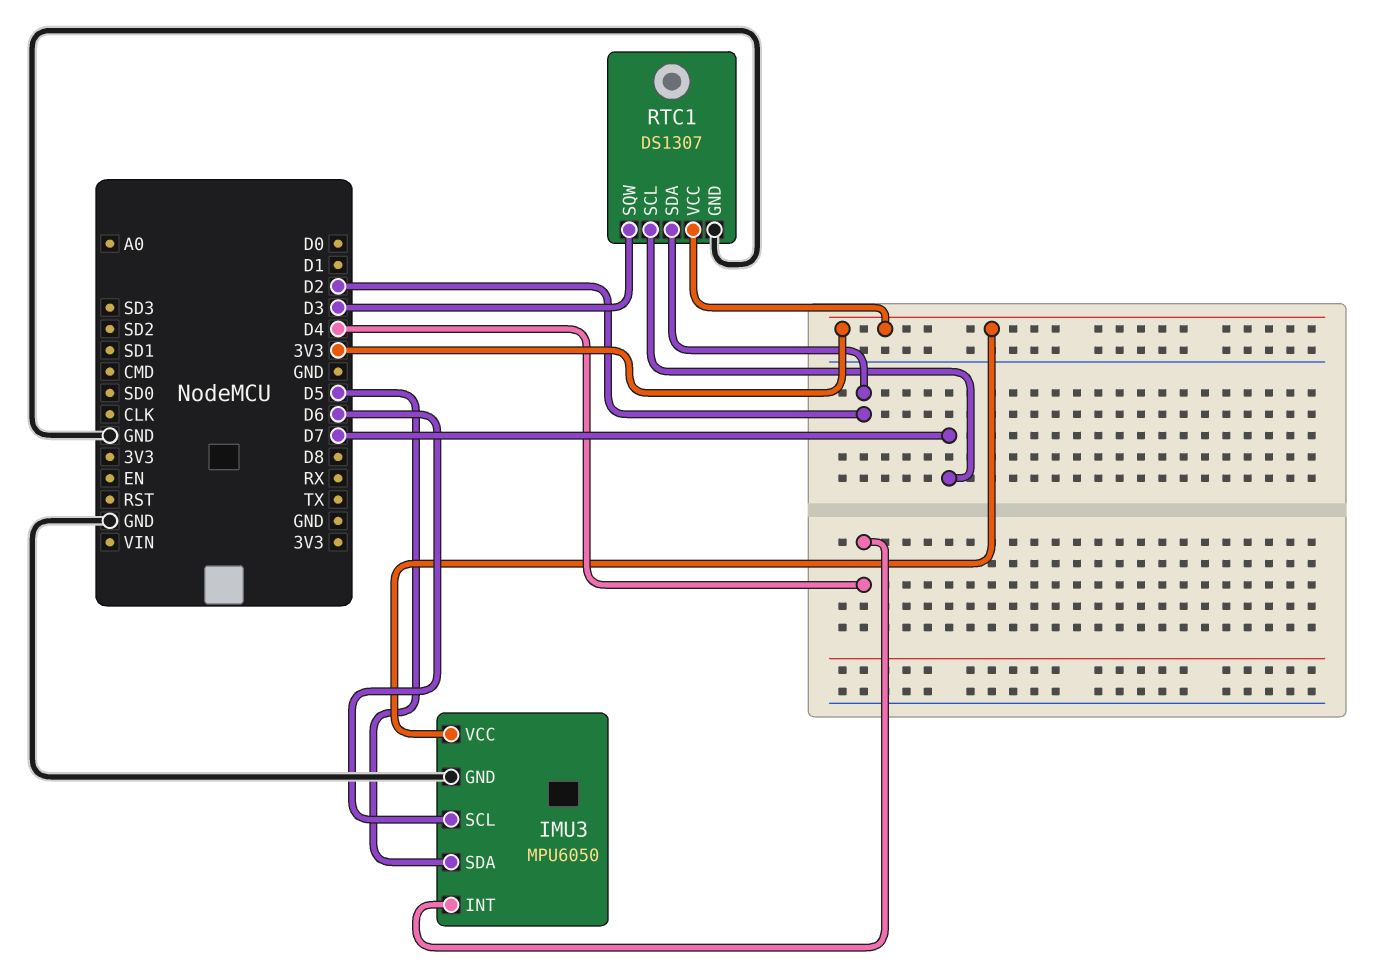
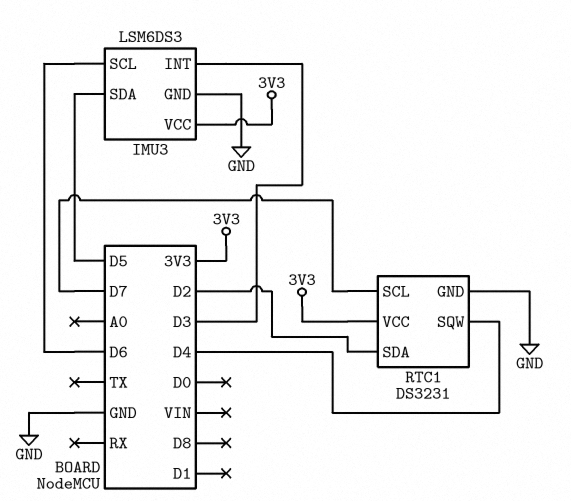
IMU3: MPU6050 -> LSM6DS3
IMU3 pin INT: D4 -> D3
RTC1: DS1307 -> DS3231
RTC1 pin SQW: D3 -> D4

